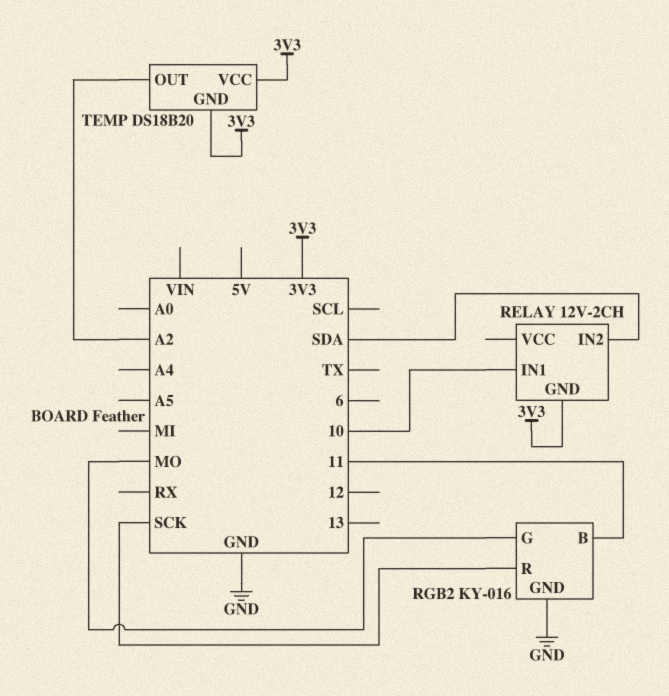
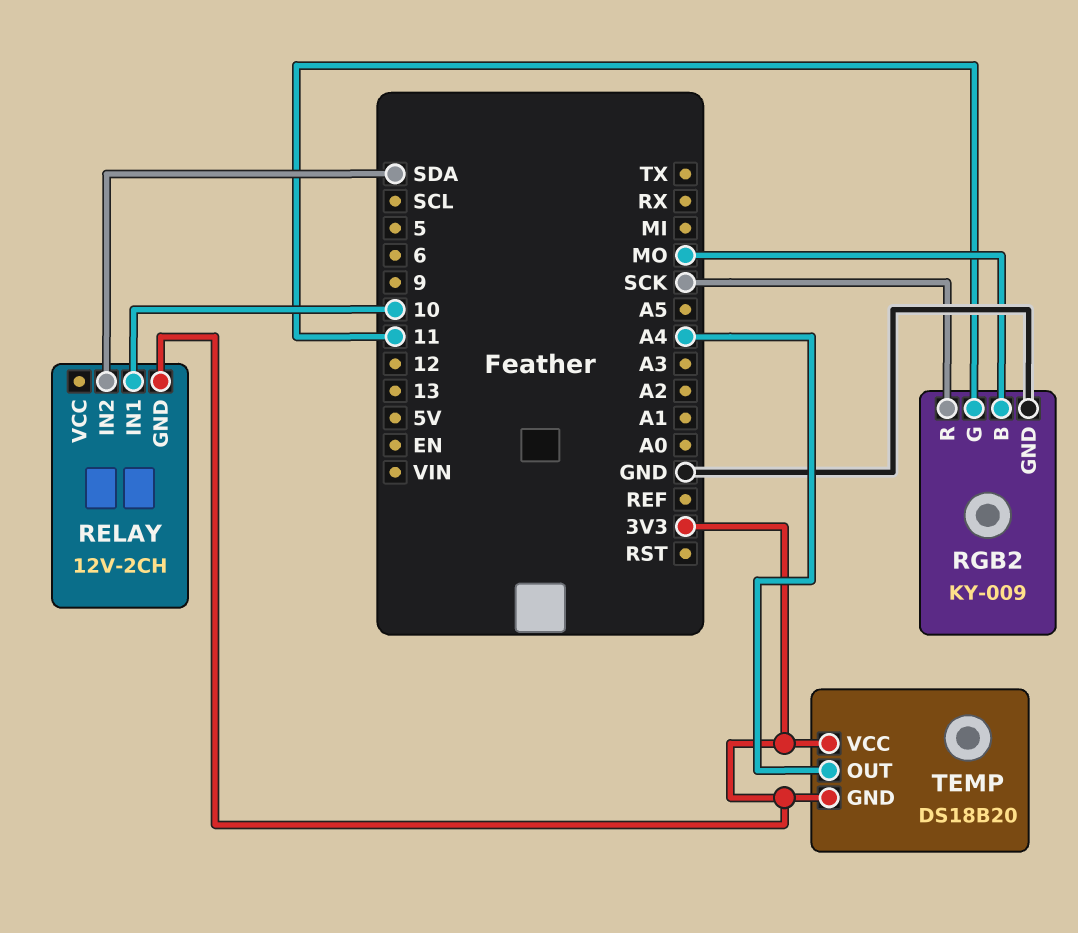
RGB2: KY-016 -> KY-009
RGB2 pin B: 11 -> MO
RGB2 pin G: MO -> 11
TEMP pin OUT: A2 -> A4

